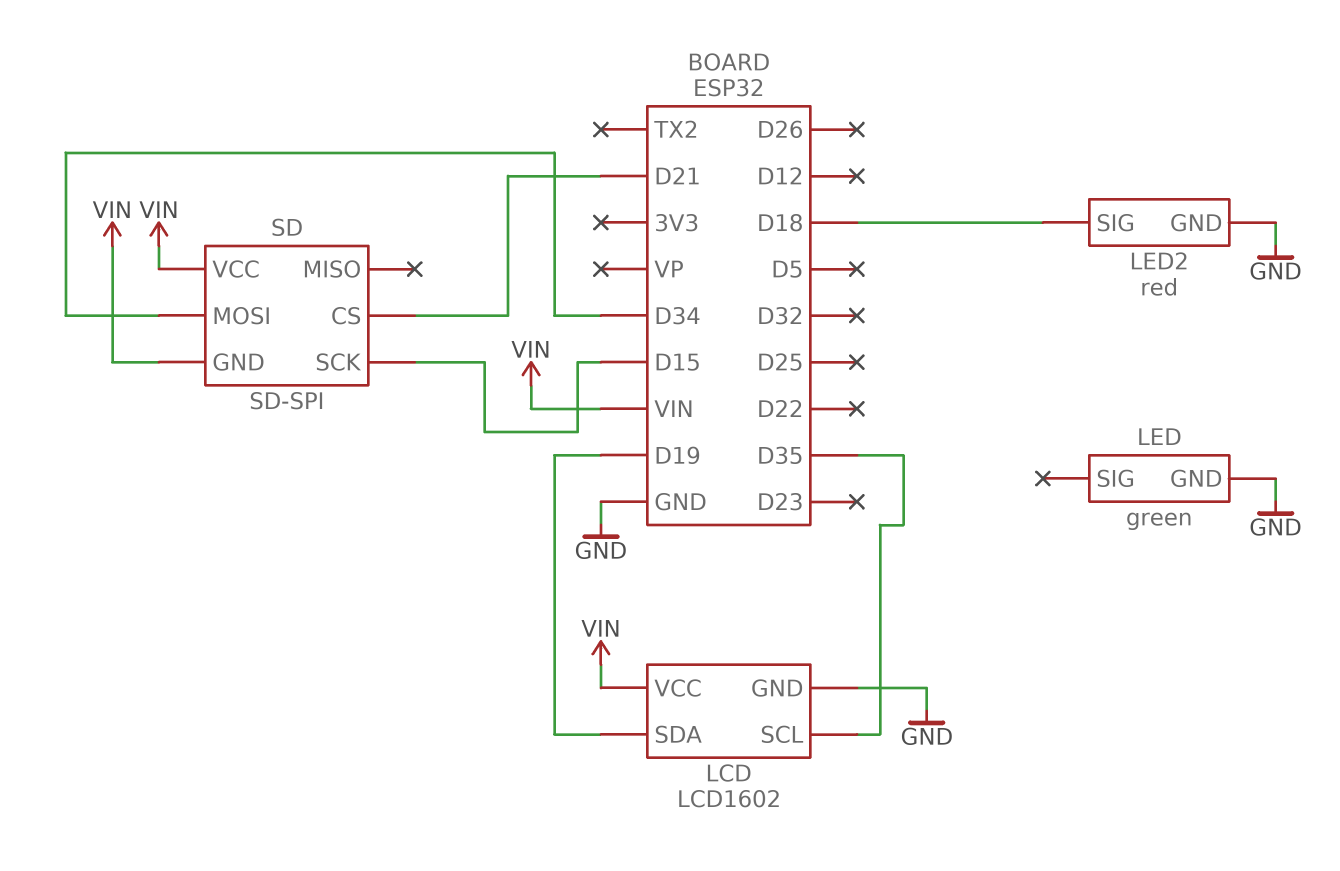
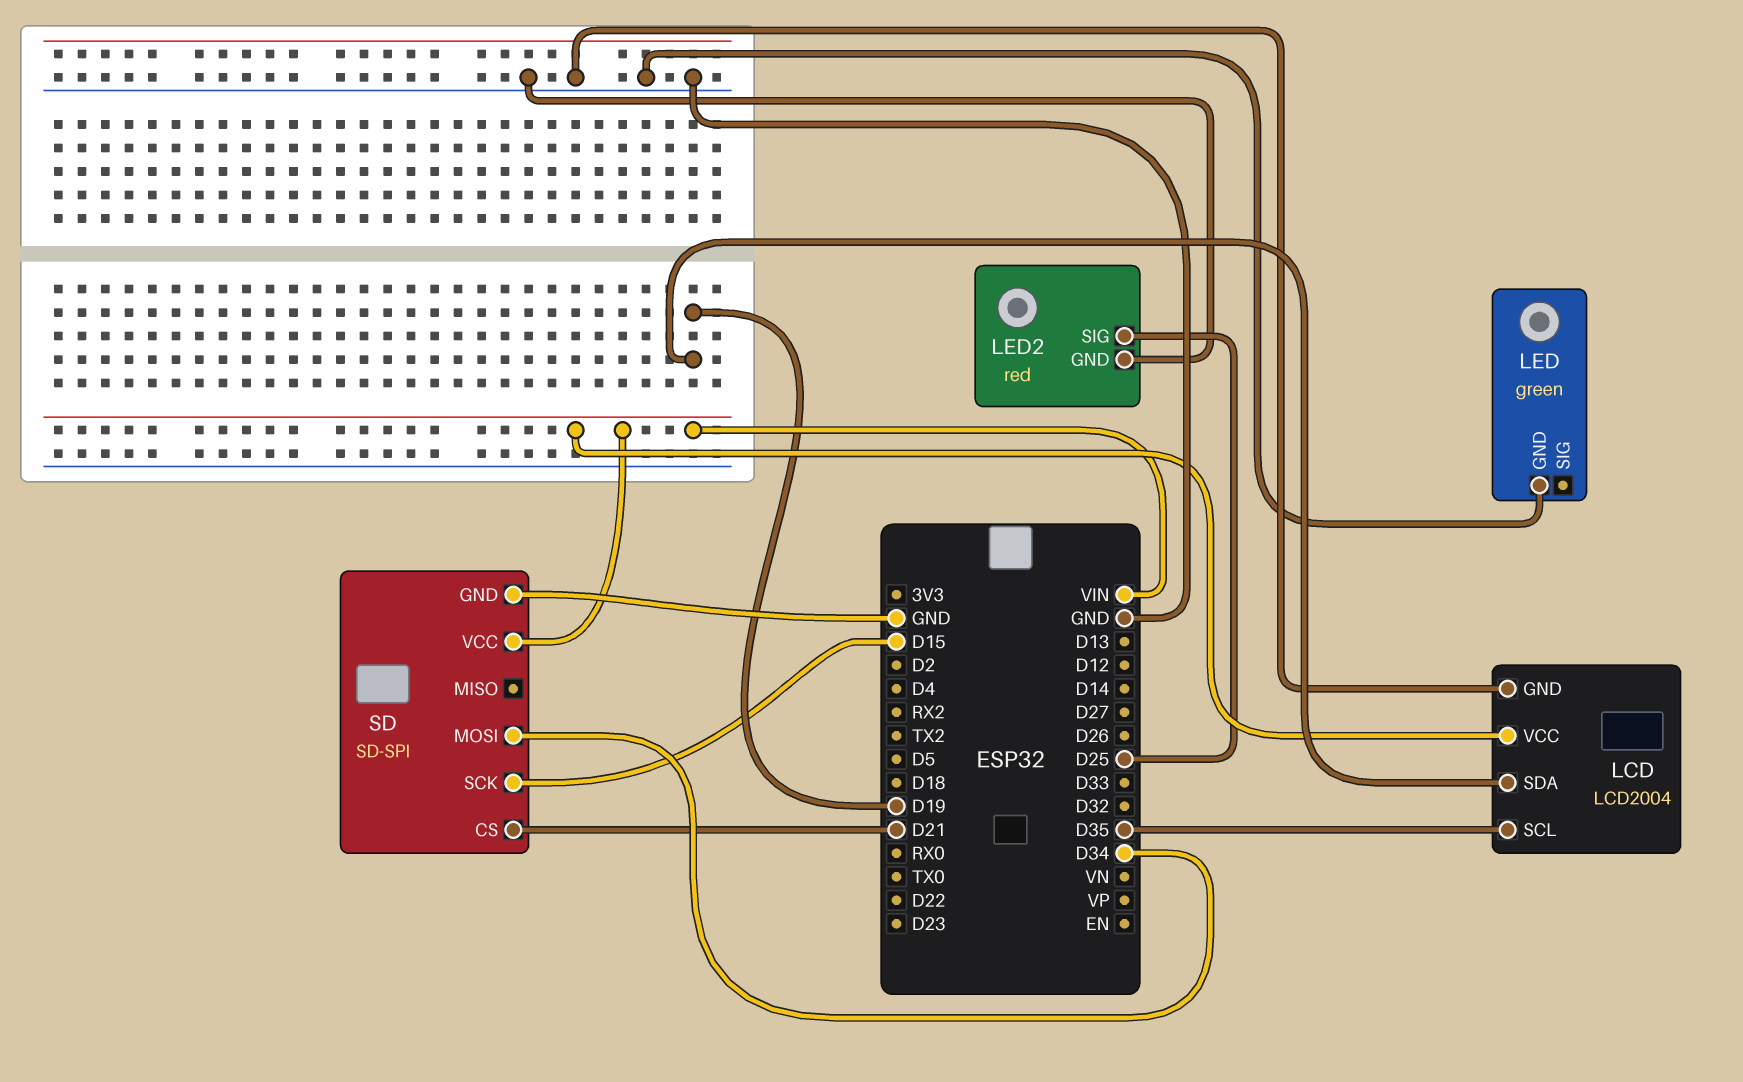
LCD: LCD1602 -> LCD2004
LED2 pin SIG: D18 -> D25
SD pin GND: VIN -> GND

